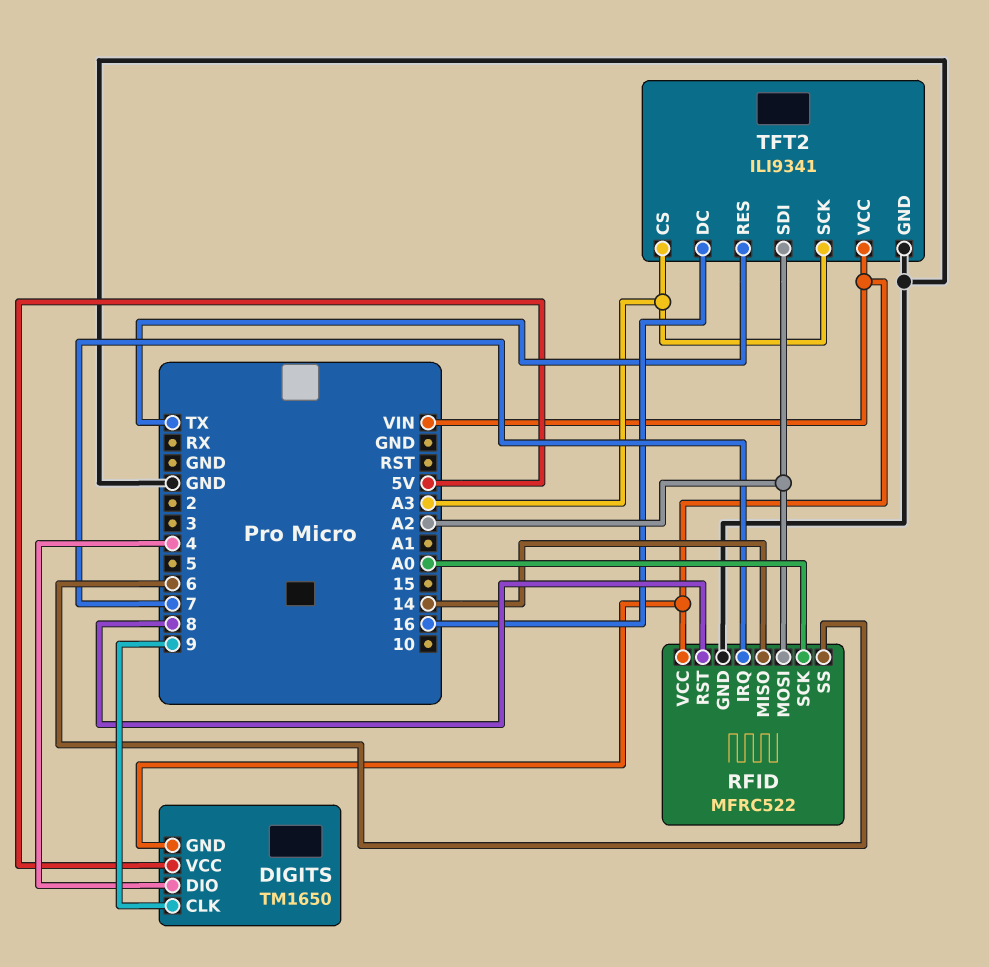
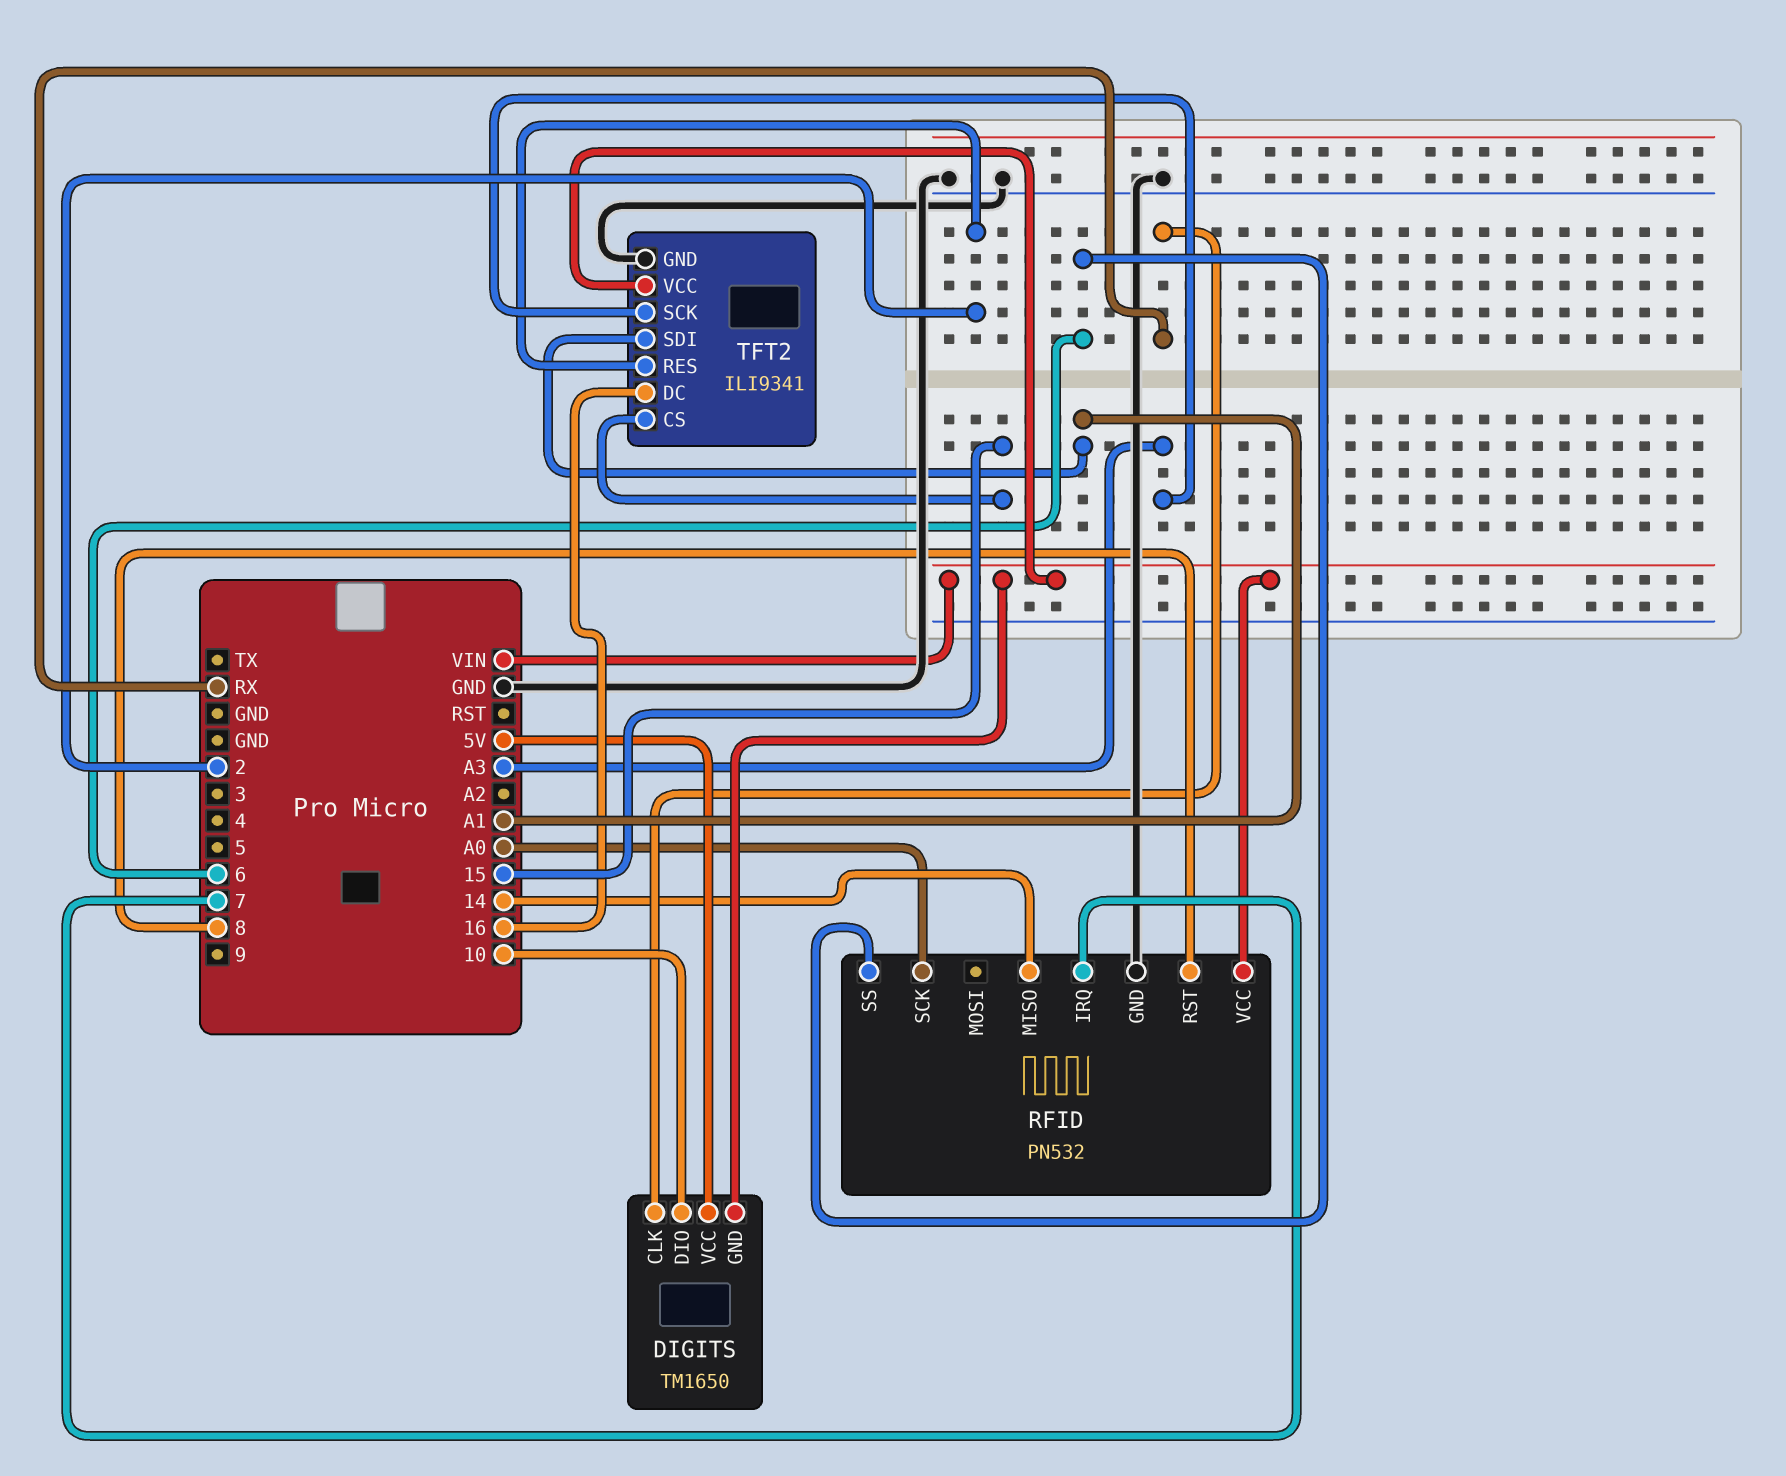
DIGITS pin CLK: 9 -> RX
DIGITS pin DIO: 4 -> 10
RFID: MFRC522 -> PN532
RFID pin MOSI: A2 -> none
TFT2 pin CS: A3 -> 15
TFT2 pin RES: TX -> 2
TFT2 pin SDI: A2 -> A1

